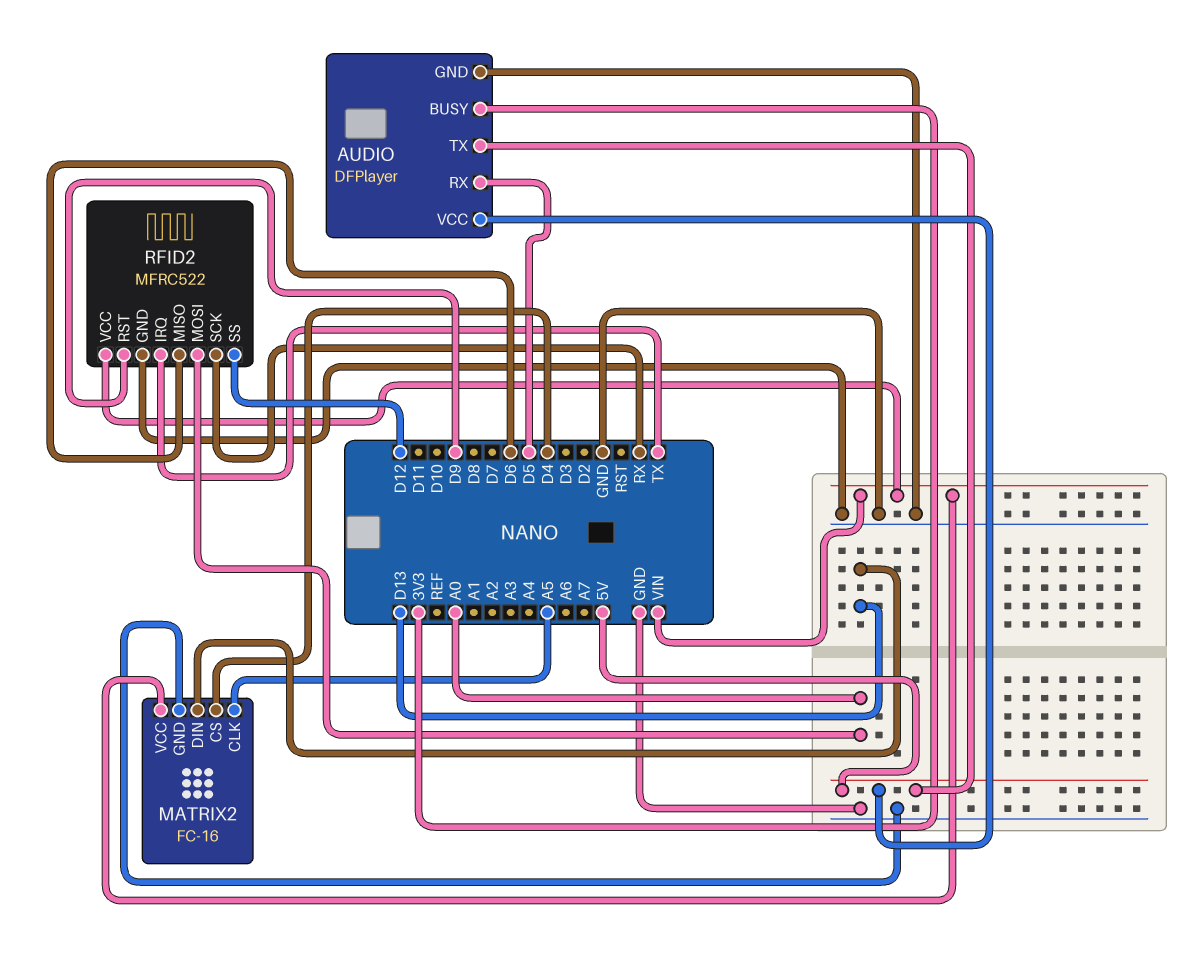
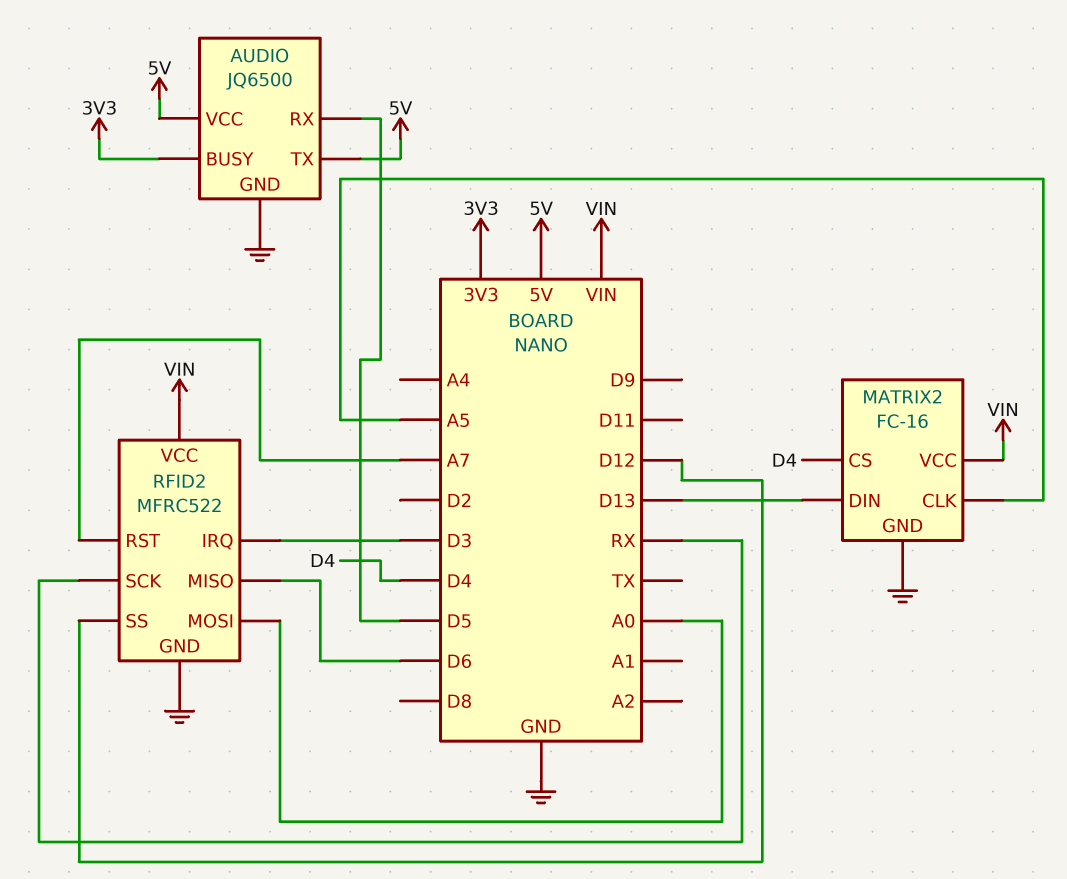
AUDIO: DFPlayer -> JQ6500
RFID2 pin IRQ: TX -> D3
RFID2 pin RST: D9 -> A7

